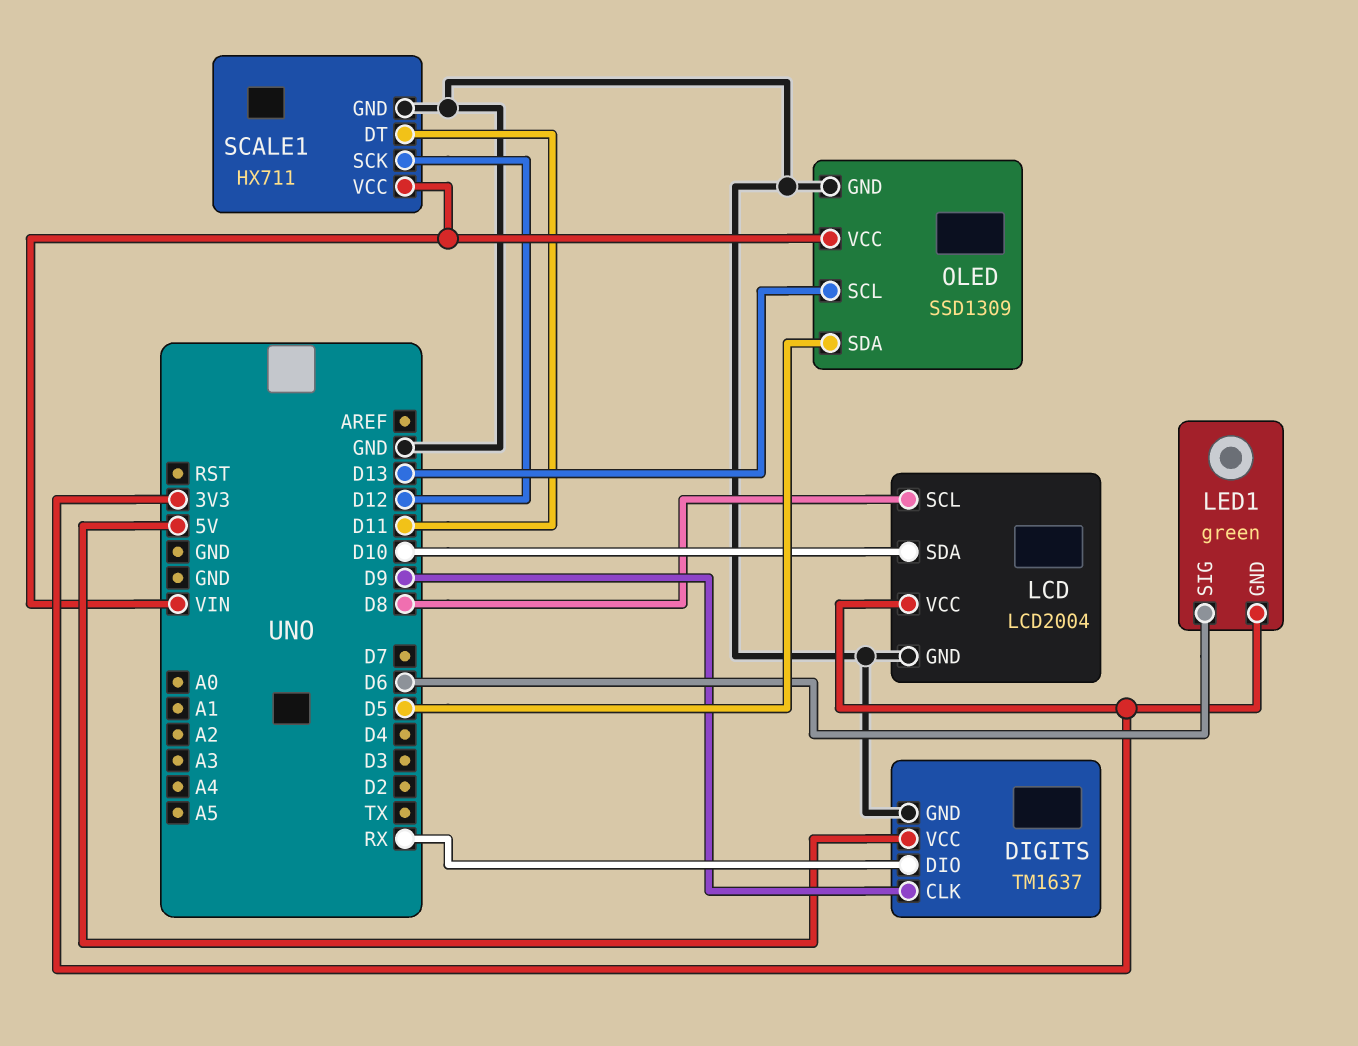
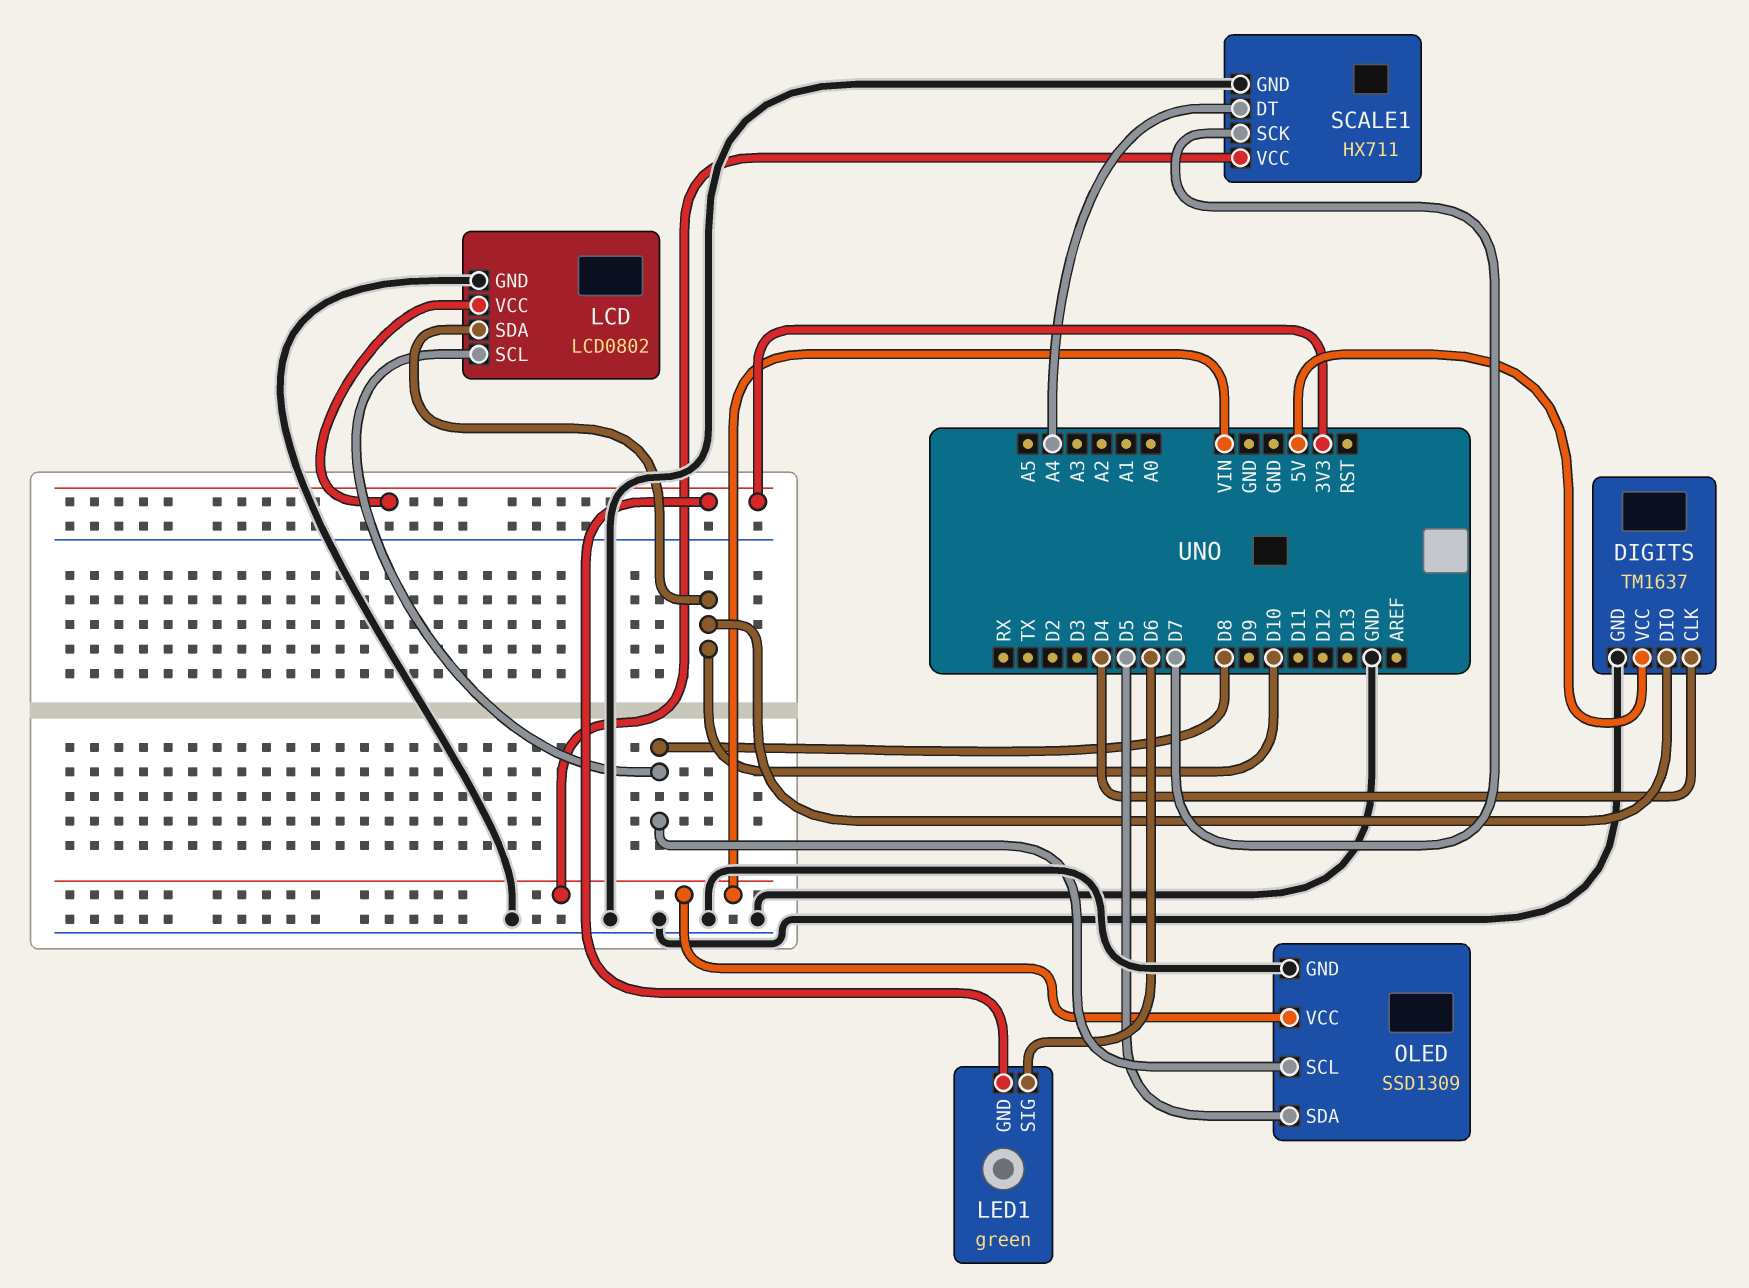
DIGITS pin CLK: D9 -> D4
DIGITS pin DIO: RX -> D10
LCD: LCD2004 -> LCD0802
OLED pin SCL: D13 -> D8
SCALE1 pin DT: D11 -> A4
SCALE1 pin SCK: D12 -> D7

